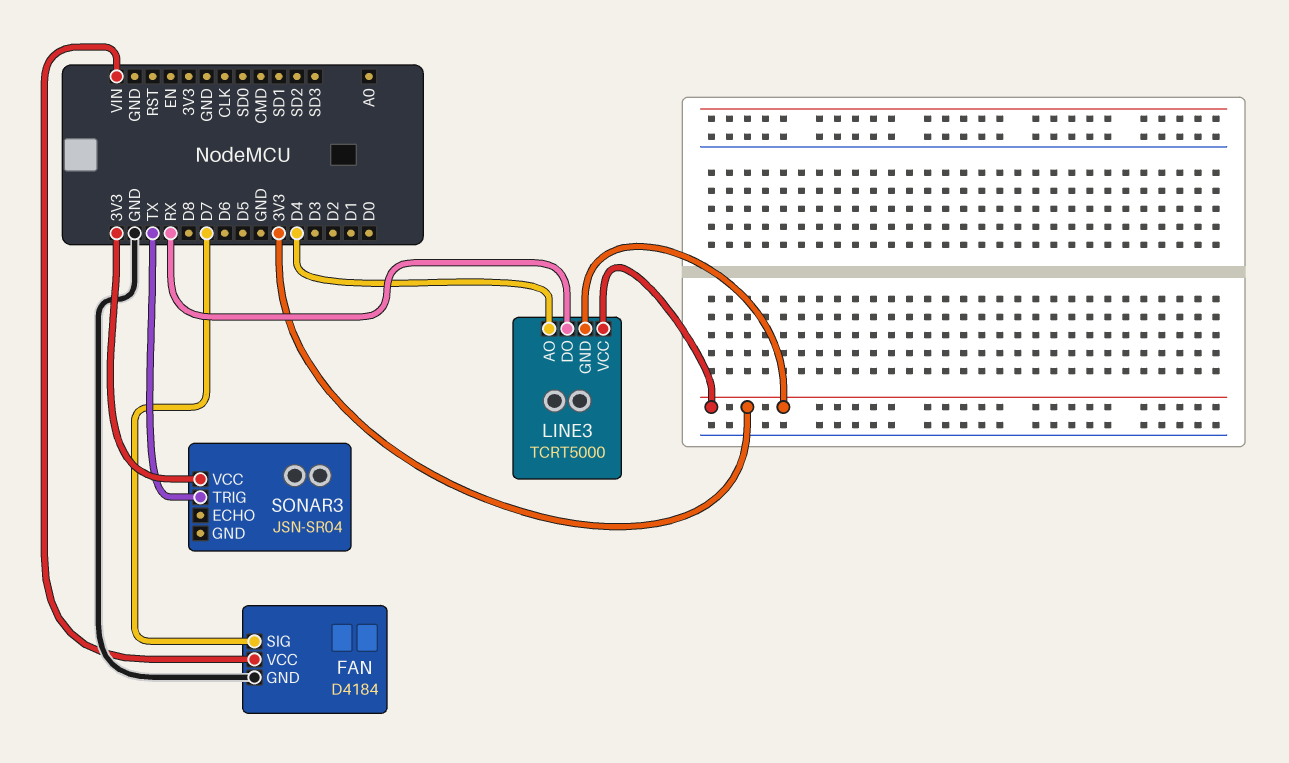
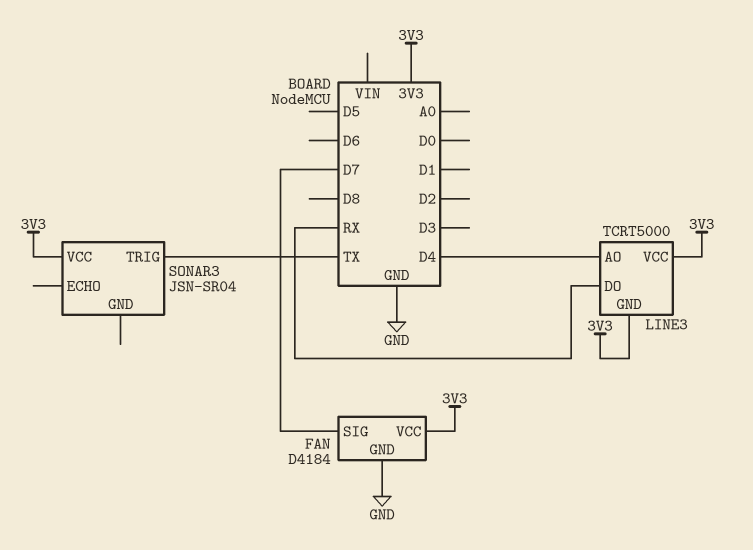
FAN pin VCC: VIN -> 3V3

